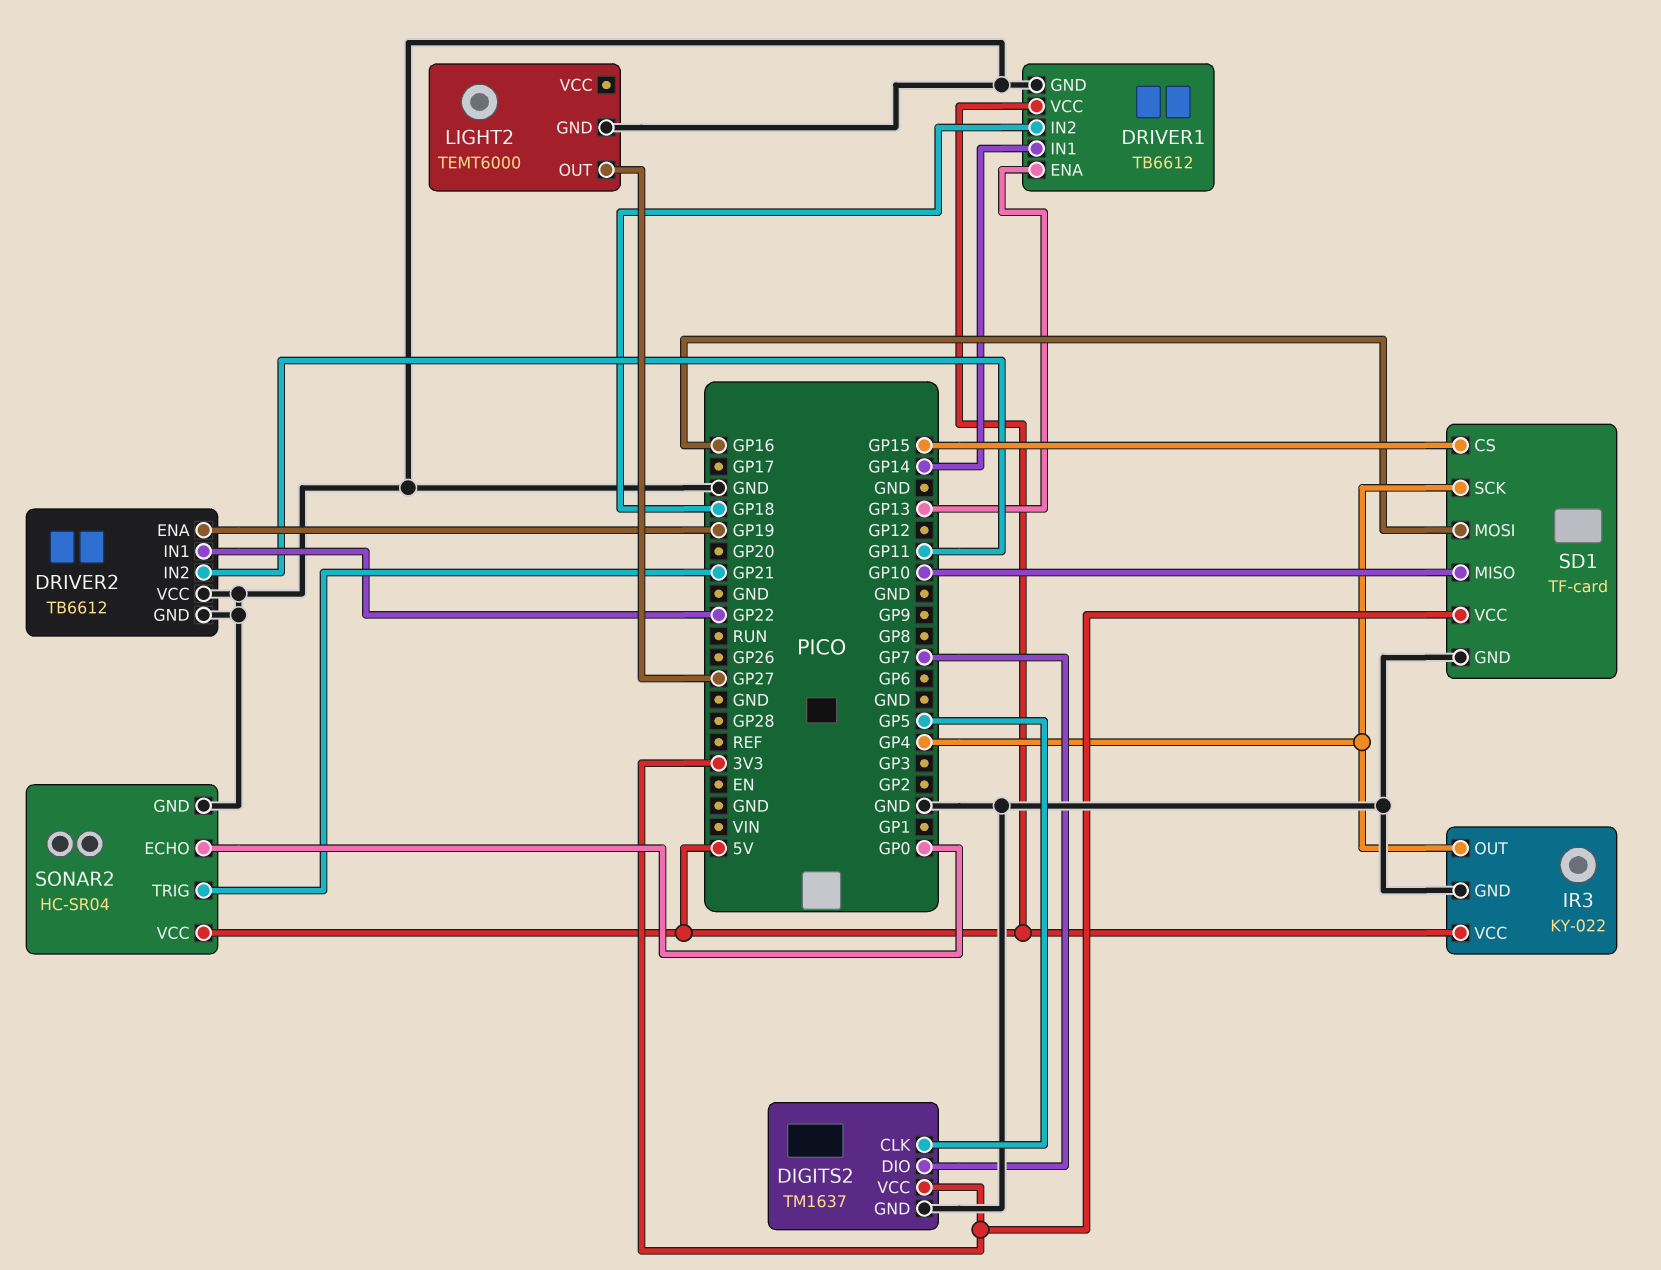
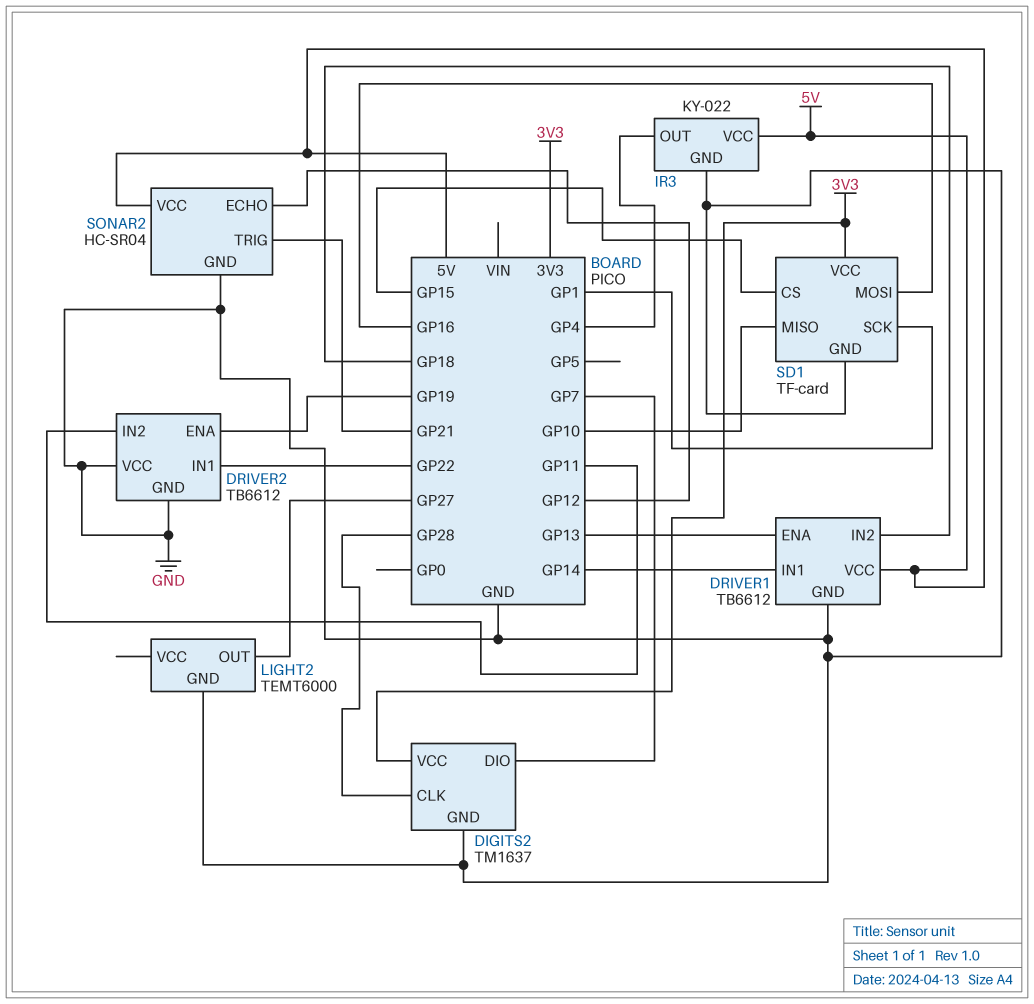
DIGITS2 pin CLK: GP5 -> GP28
SD1 pin SCK: GP4 -> GP1
SONAR2 pin ECHO: GP0 -> GP12

